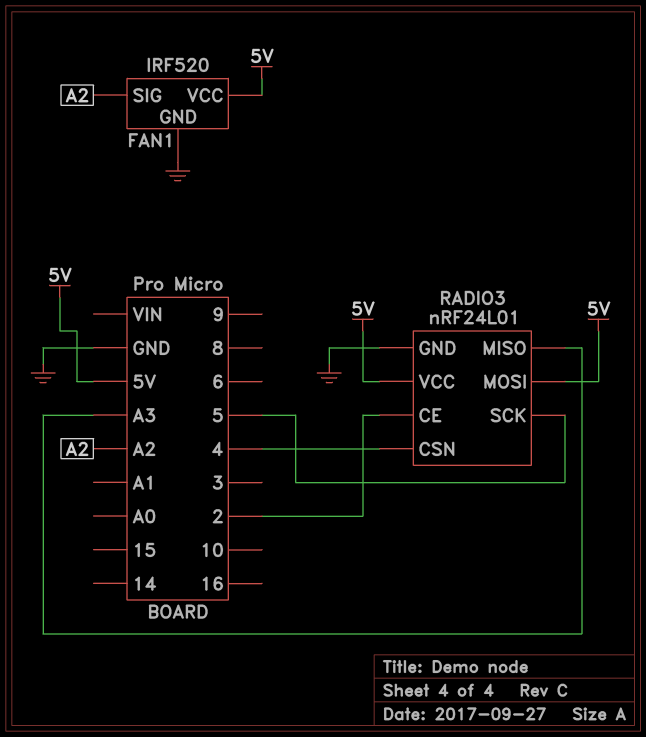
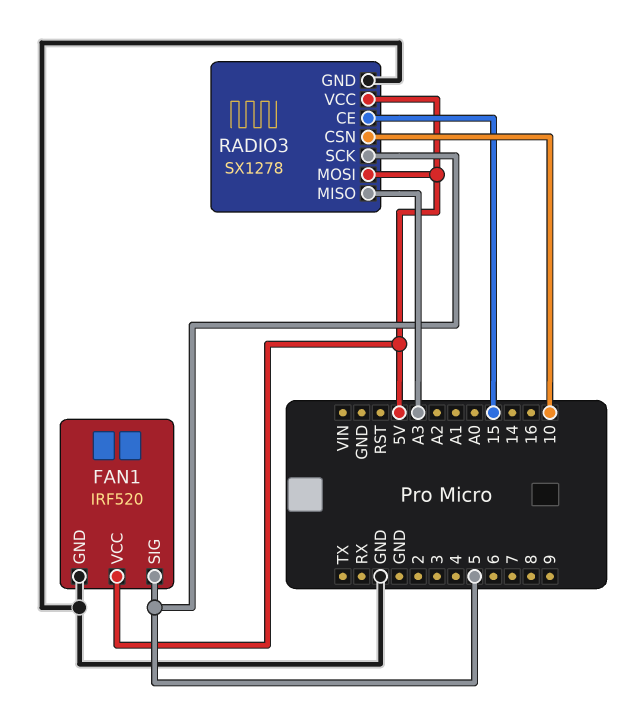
FAN1 pin SIG: A2 -> 5
RADIO3: nRF24L01 -> SX1278
RADIO3 pin CE: 2 -> 15
RADIO3 pin CSN: 4 -> 10

